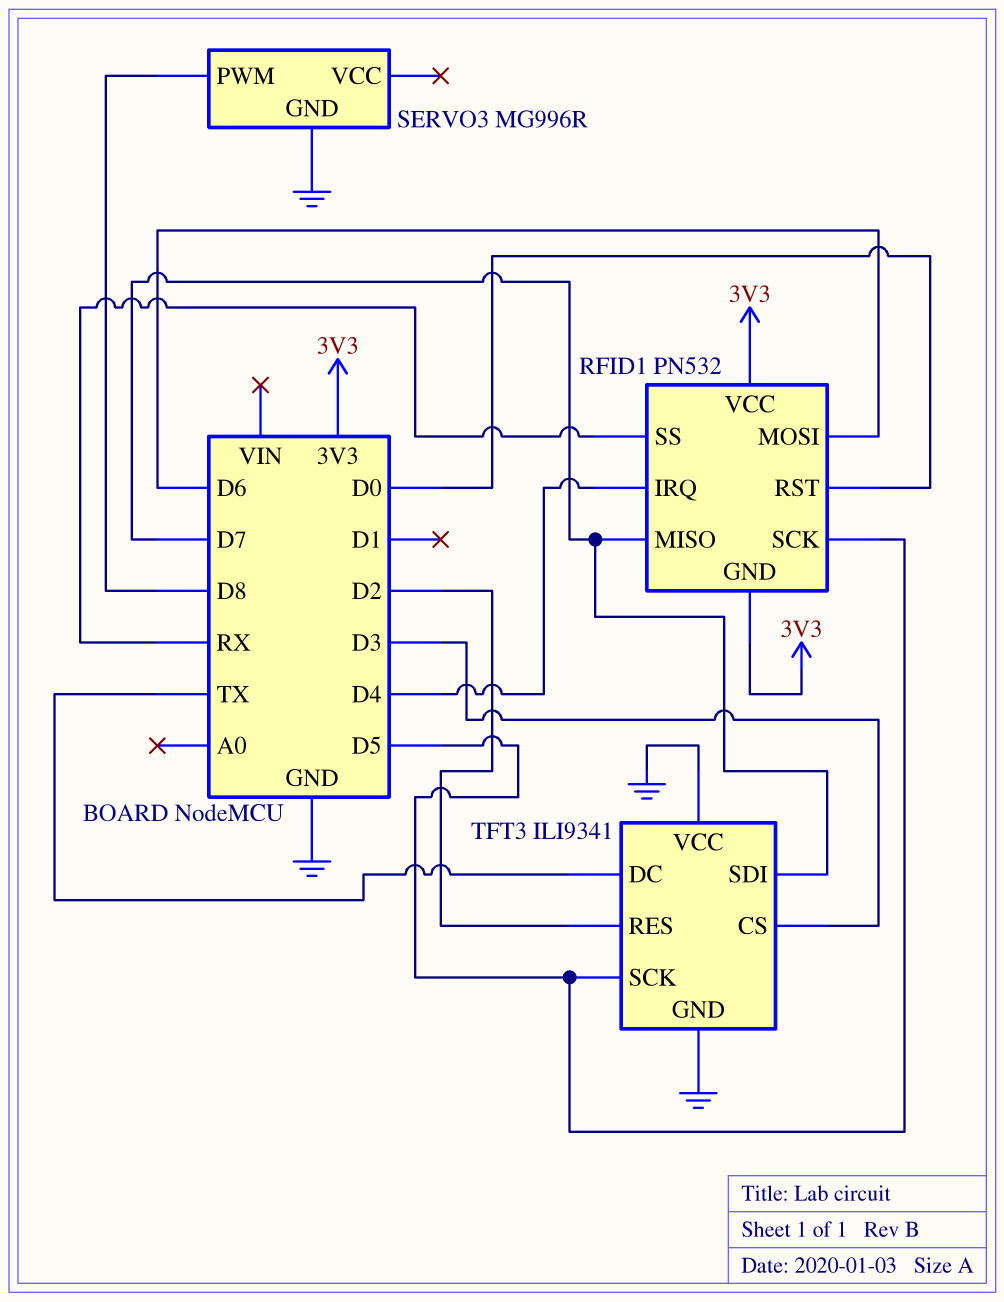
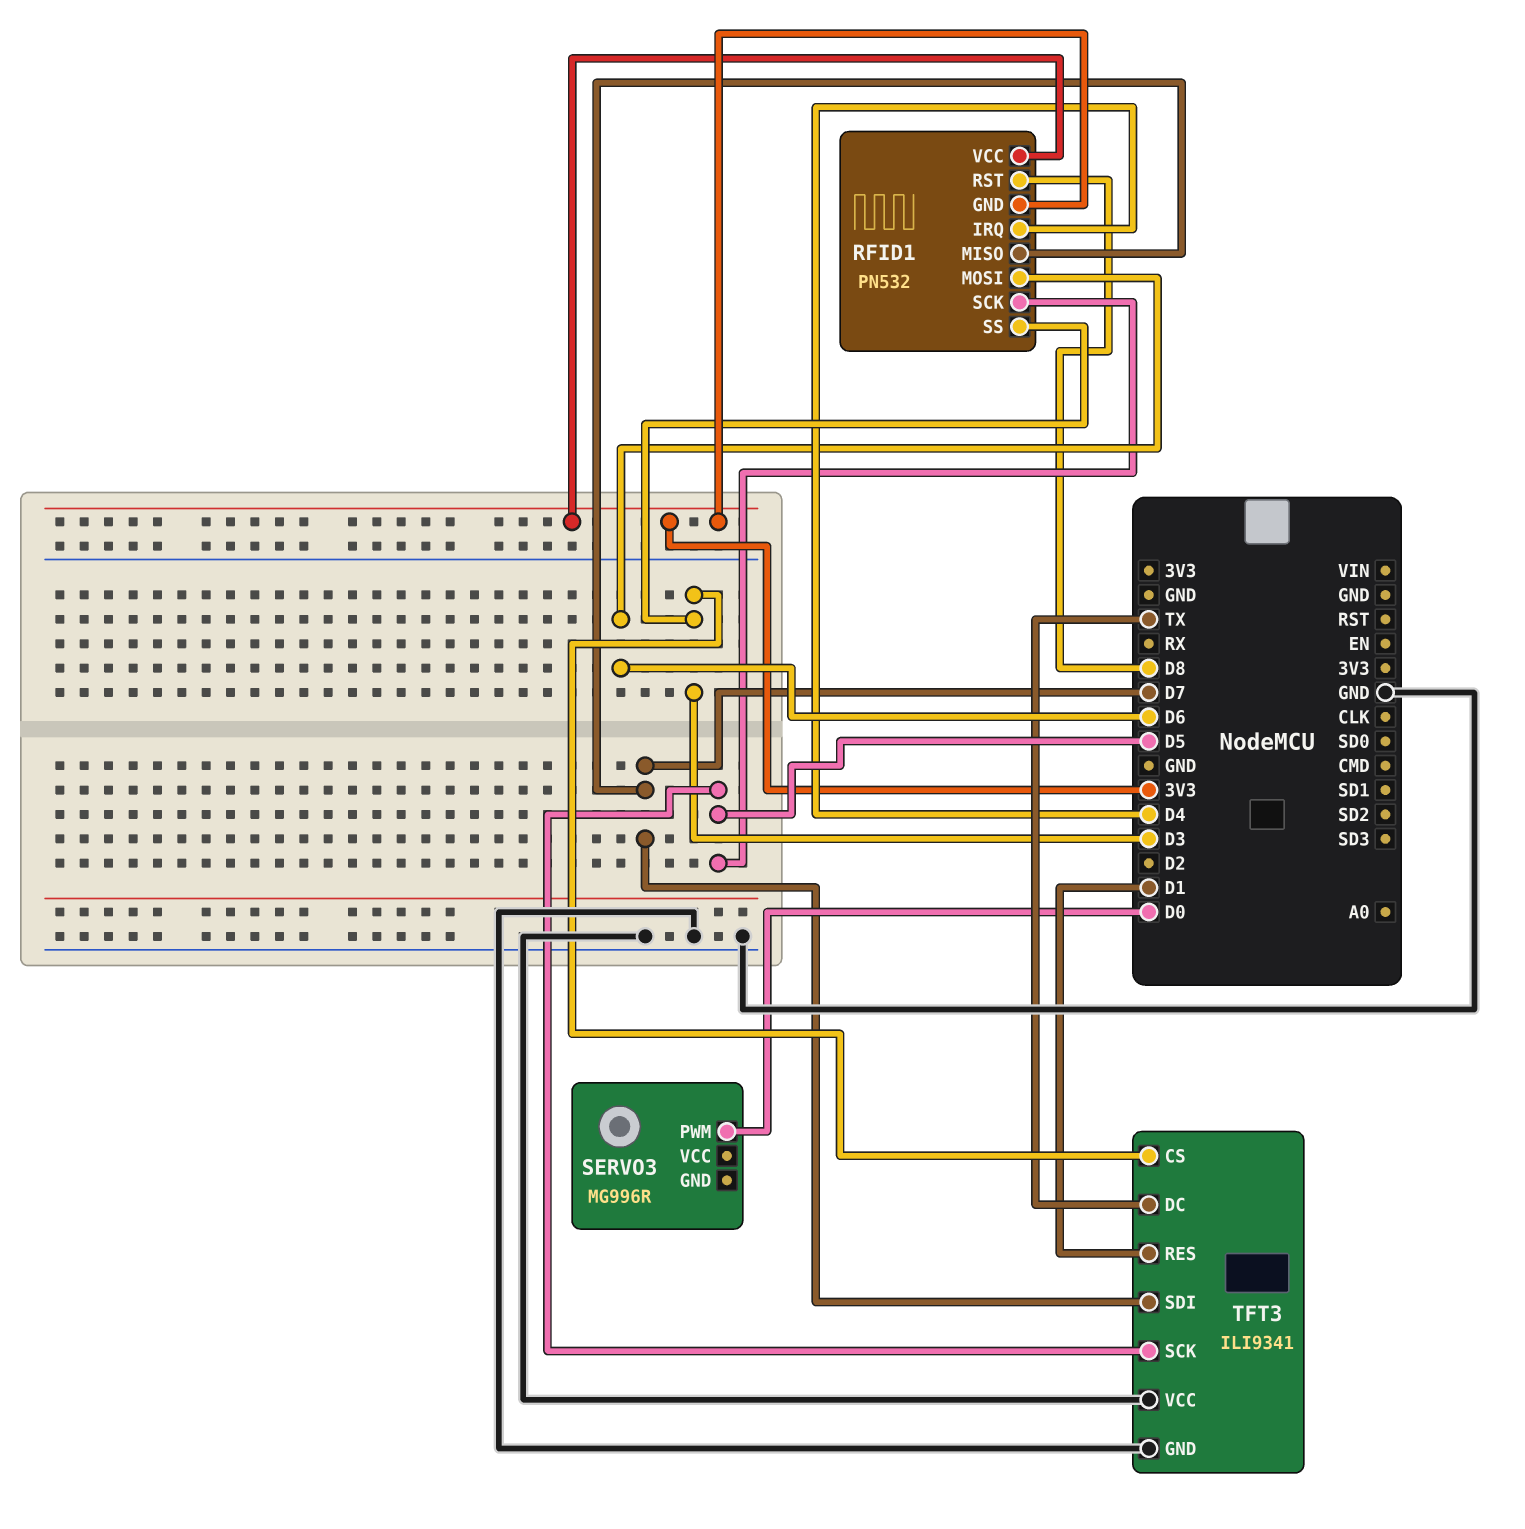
RFID1 pin RST: D0 -> D8
RFID1 pin SS: RX -> D3
SERVO3 pin GND: GND -> none
SERVO3 pin PWM: D8 -> D0
TFT3 pin RES: D2 -> D1

